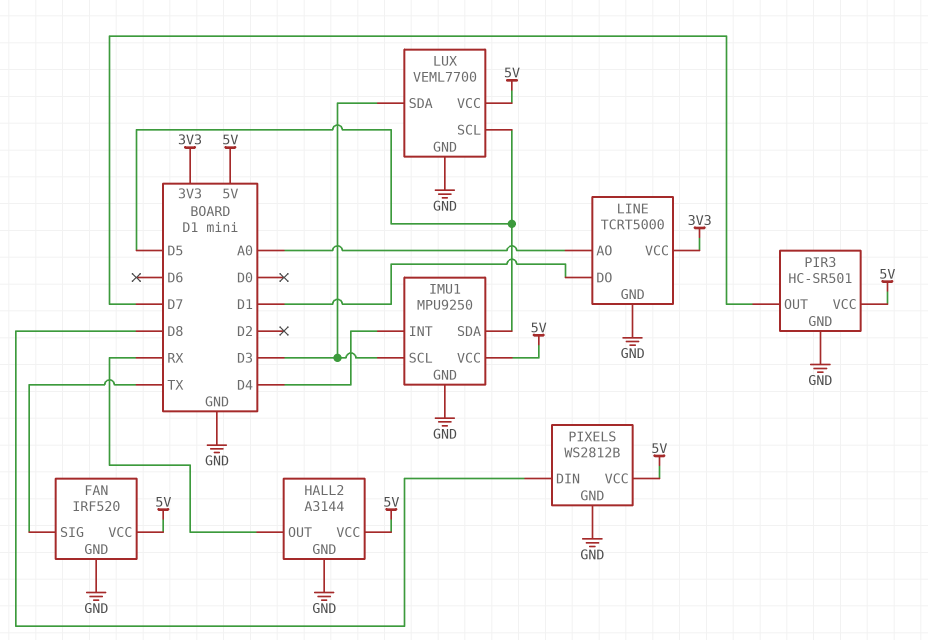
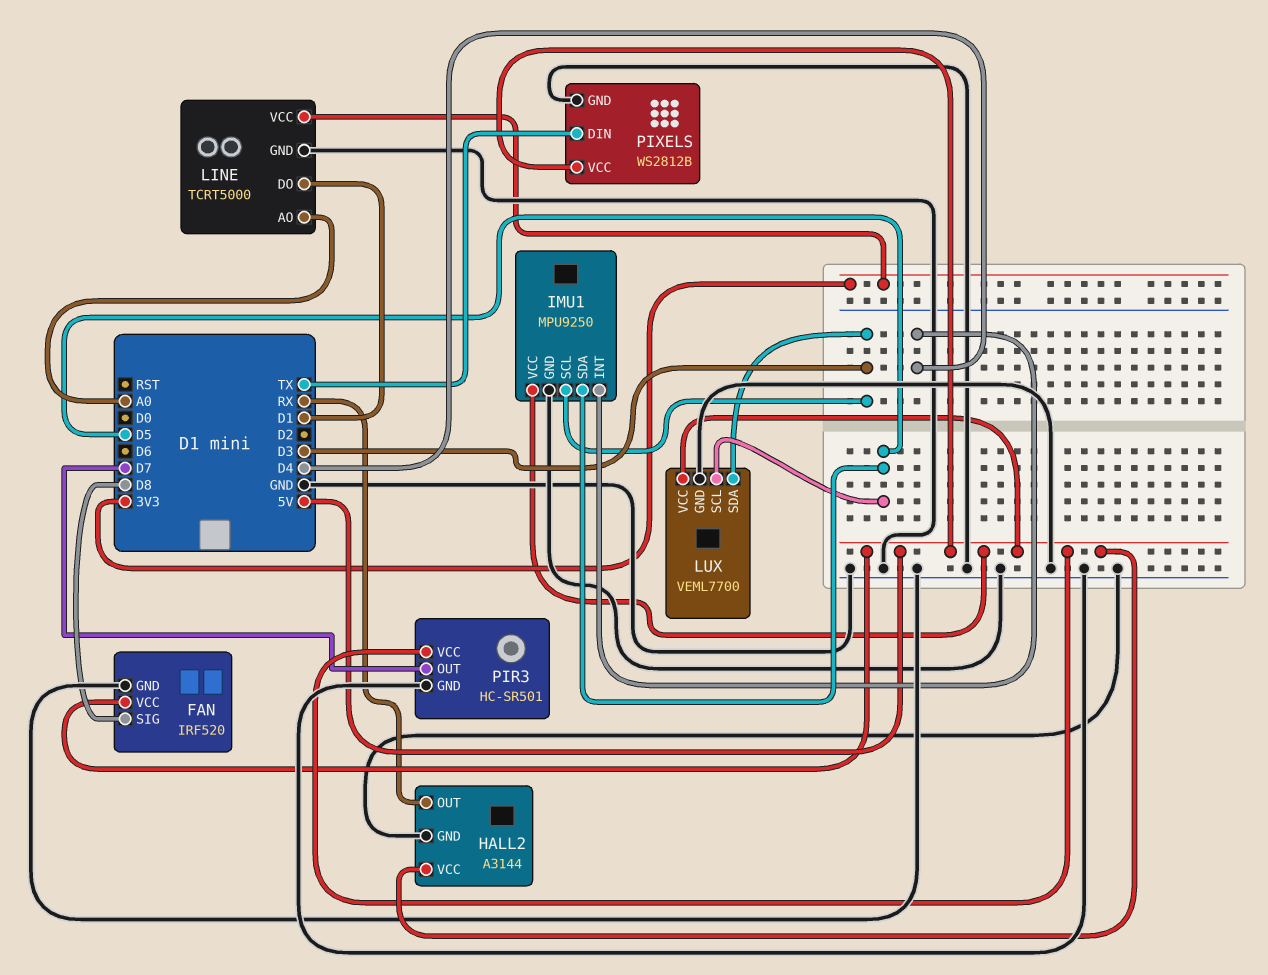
FAN pin SIG: TX -> D8
PIXELS pin DIN: D8 -> TX

